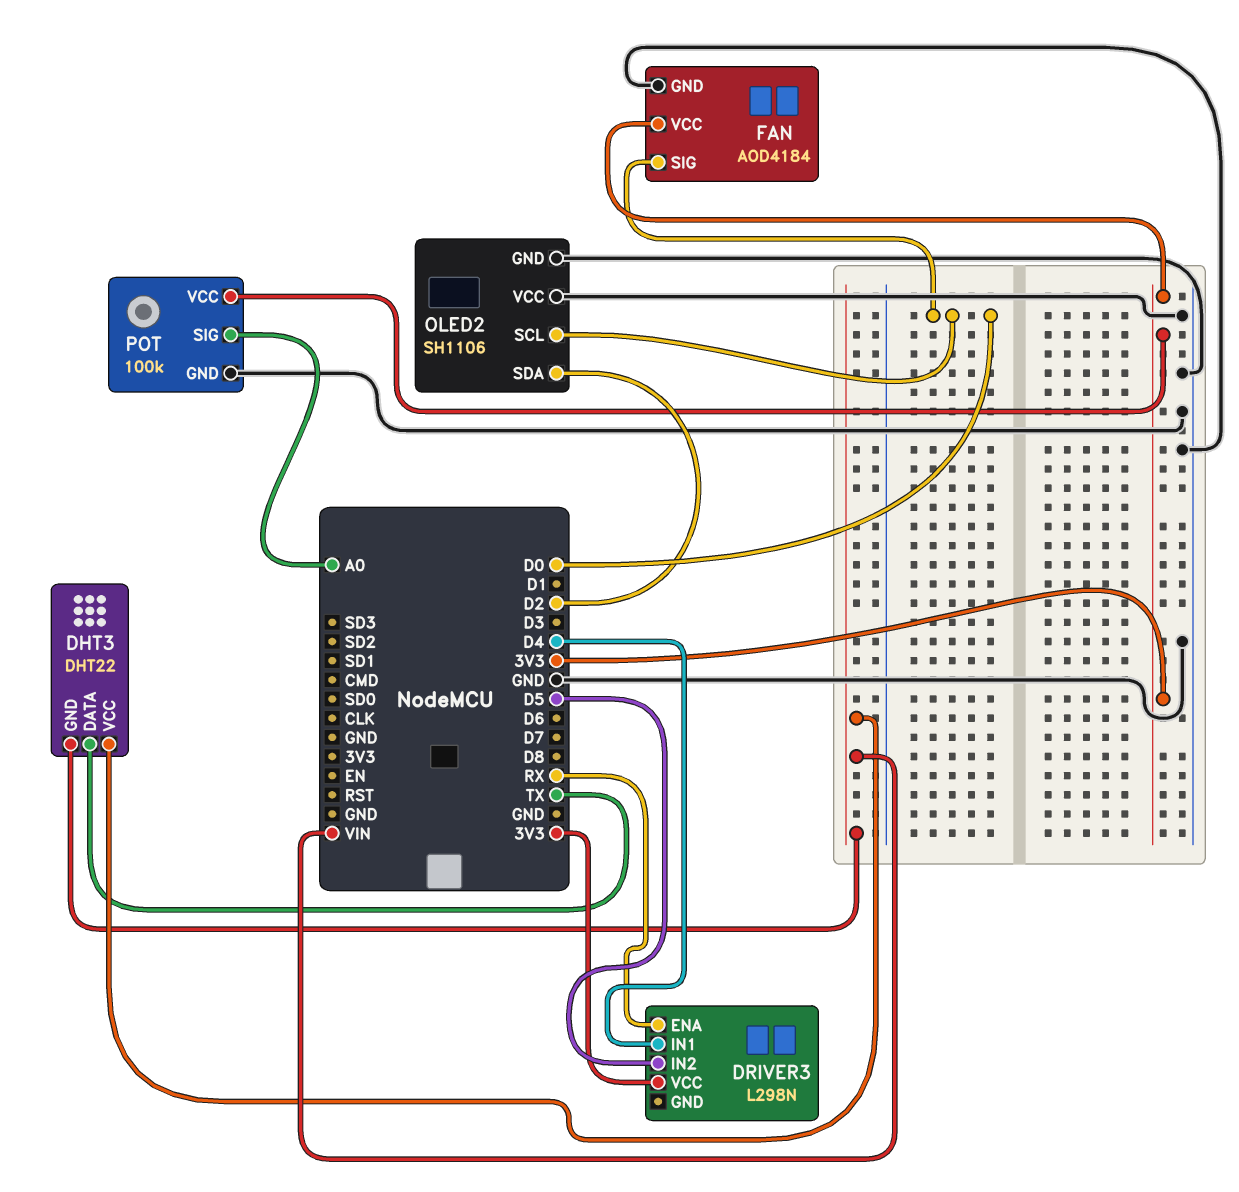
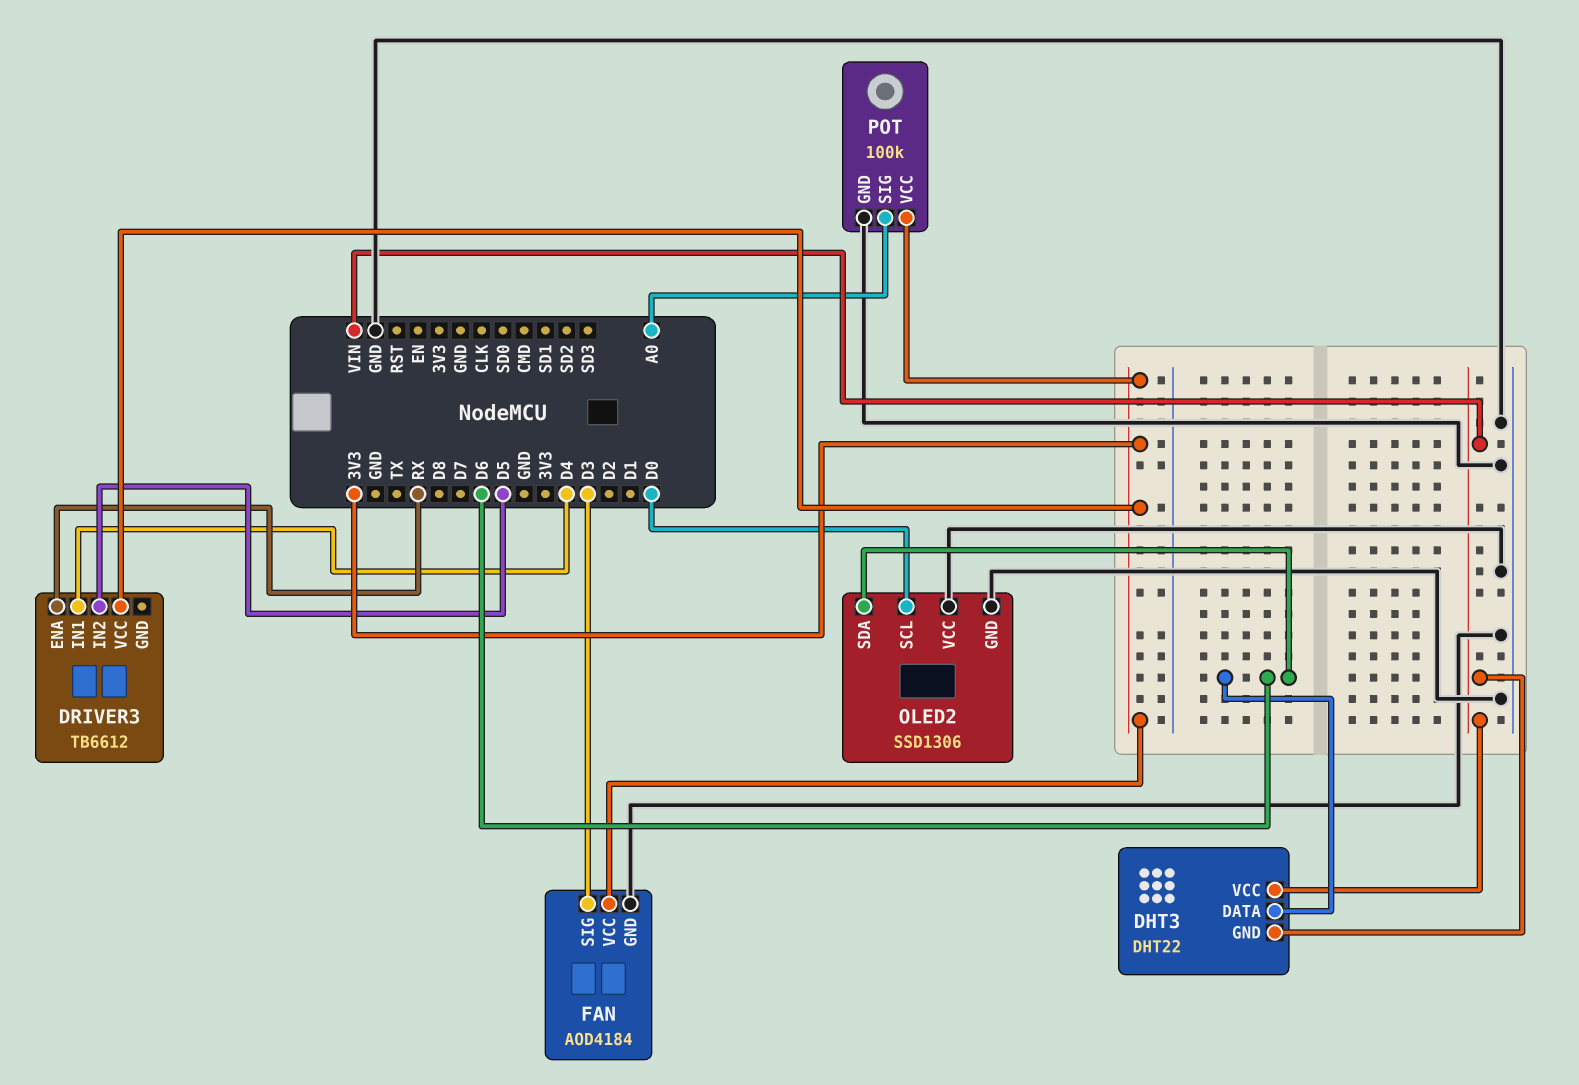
DHT3 pin DATA: TX -> D6
DRIVER3: L298N -> TB6612
FAN pin SIG: D0 -> D3
OLED2: SH1106 -> SSD1306
OLED2 pin SDA: D2 -> D6

